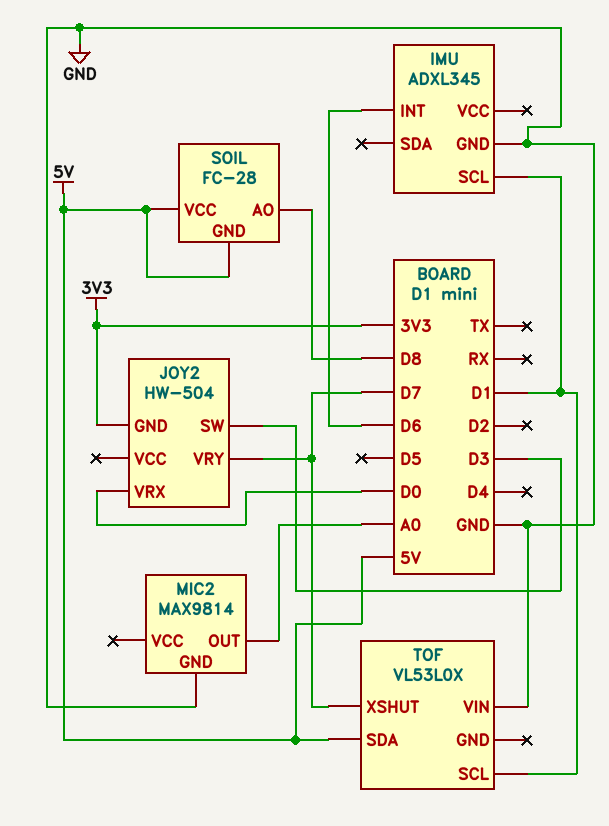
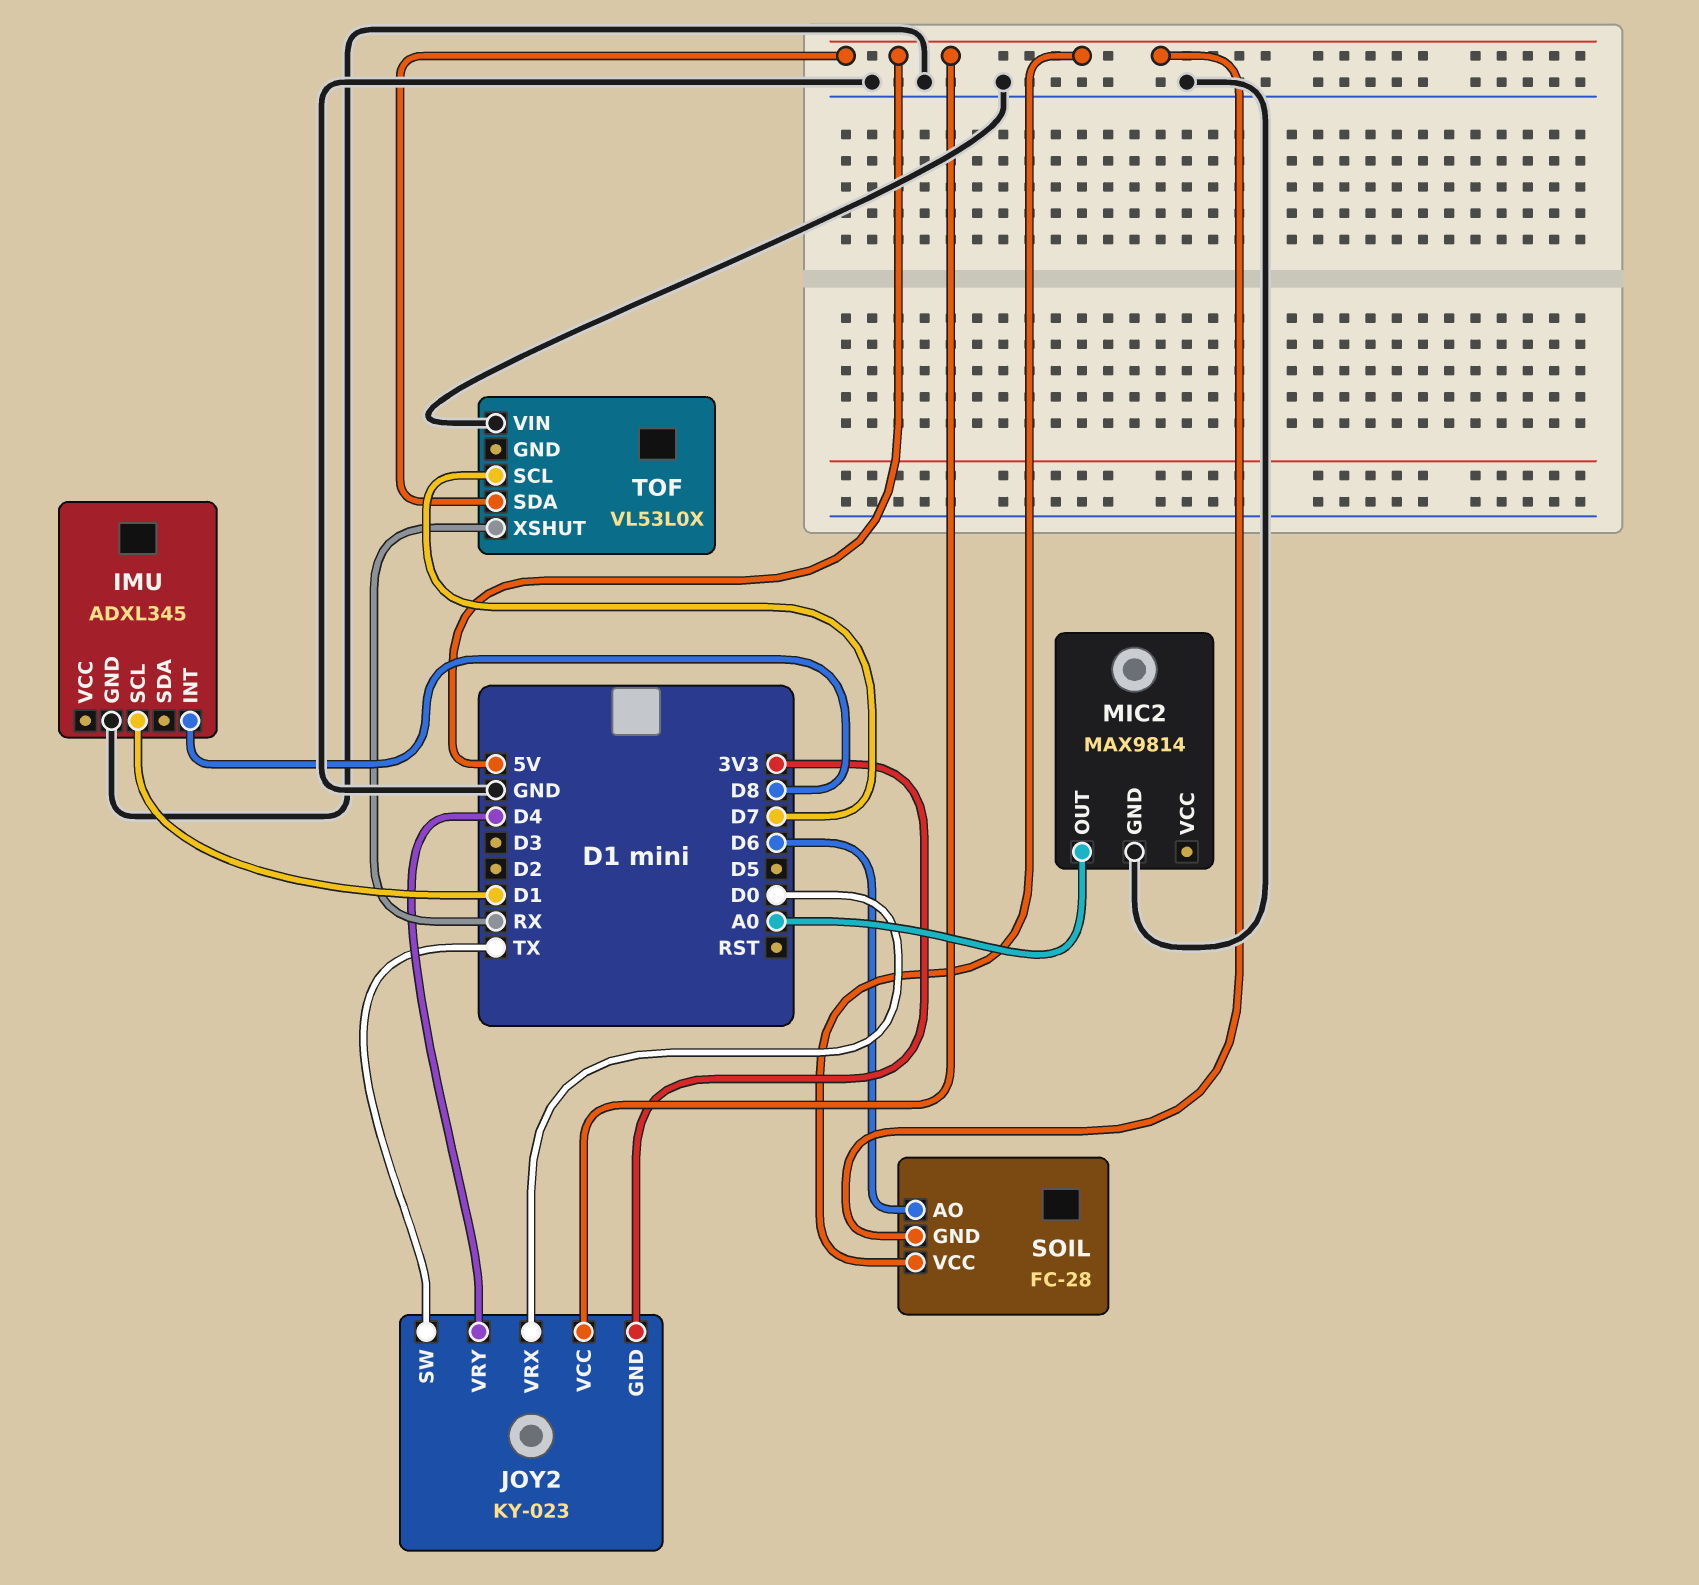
IMU pin INT: D6 -> D8
JOY2: HW-504 -> KY-023
JOY2 pin SW: D3 -> TX
JOY2 pin VCC: none -> 5V
JOY2 pin VRY: D7 -> D4
SOIL pin AO: D8 -> D6
TOF pin SCL: D1 -> D7
TOF pin XSHUT: D7 -> RX

